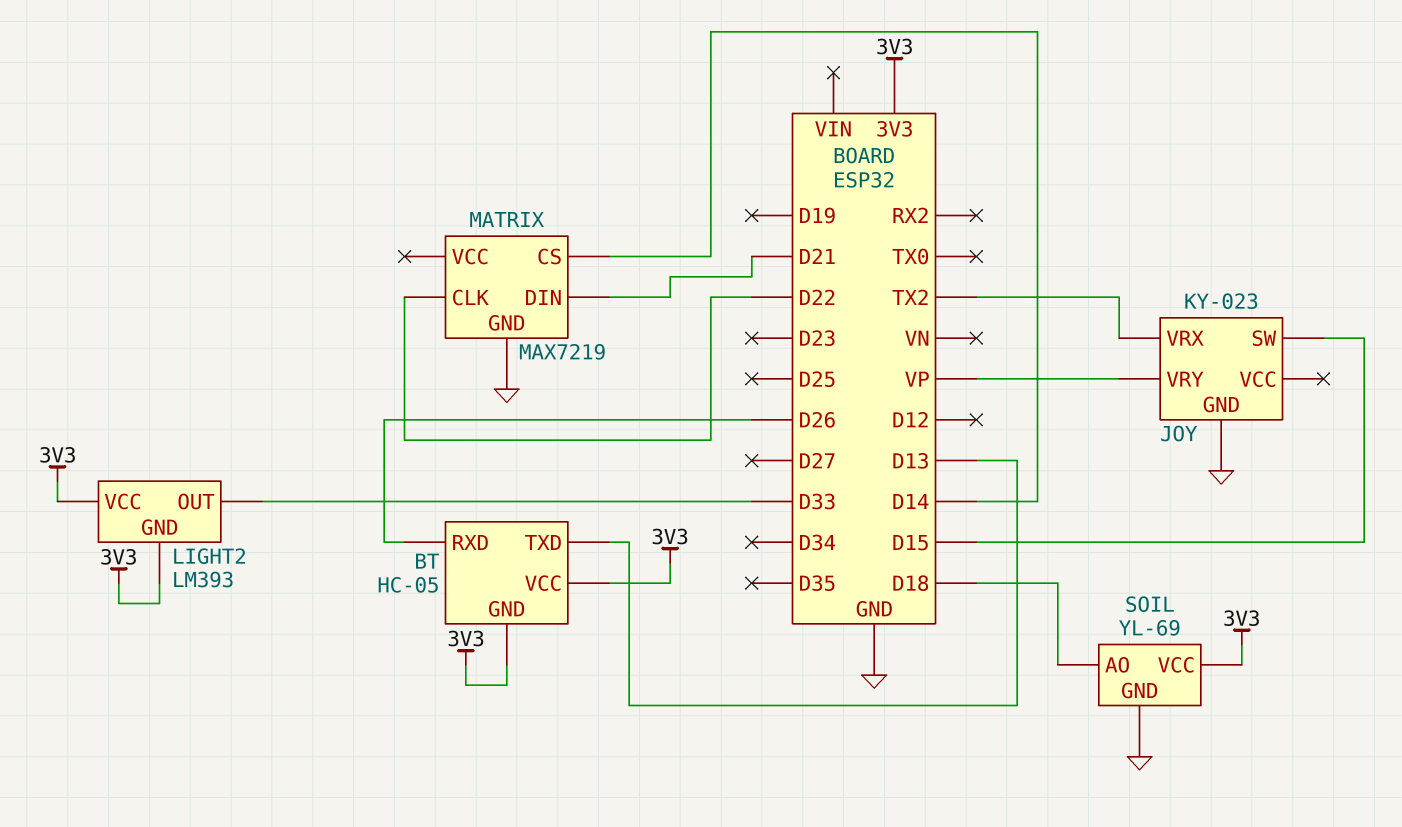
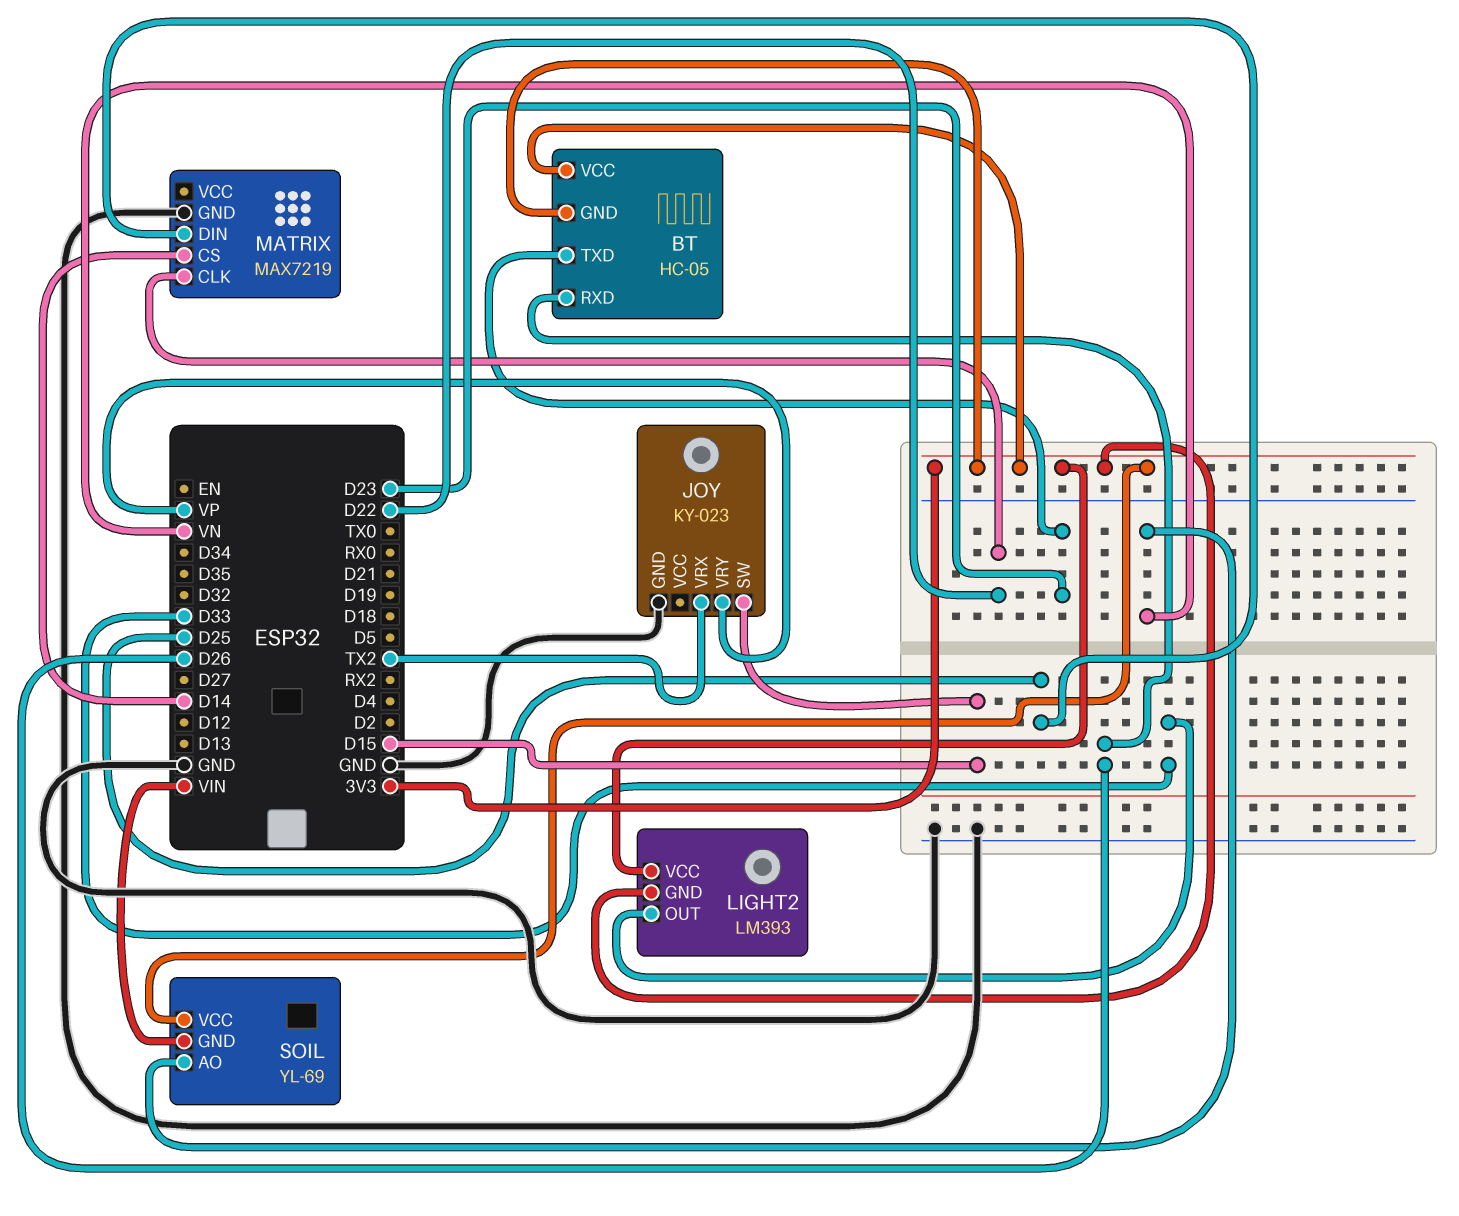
BT pin TXD: D13 -> D23
MATRIX pin DIN: D21 -> D25
SOIL pin AO: D18 -> VN
SOIL pin GND: GND -> VIN

